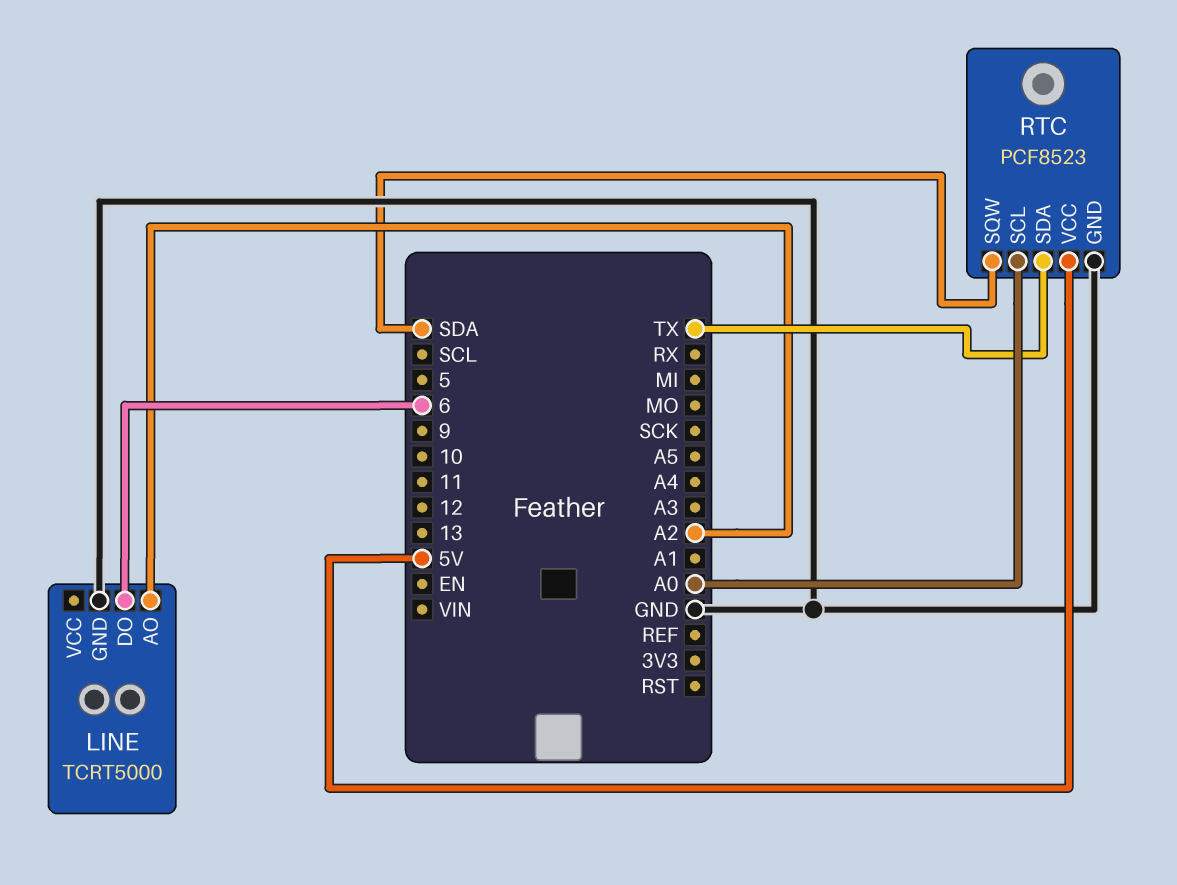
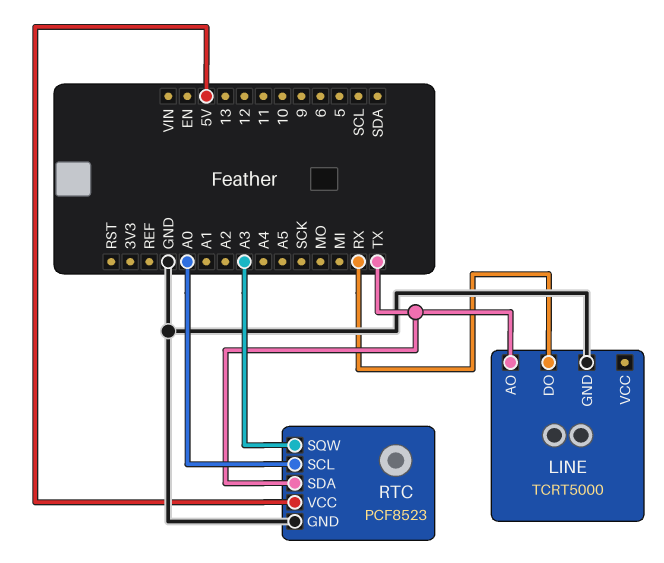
LINE pin AO: A2 -> TX
LINE pin DO: 6 -> RX
RTC pin SQW: SDA -> A3

